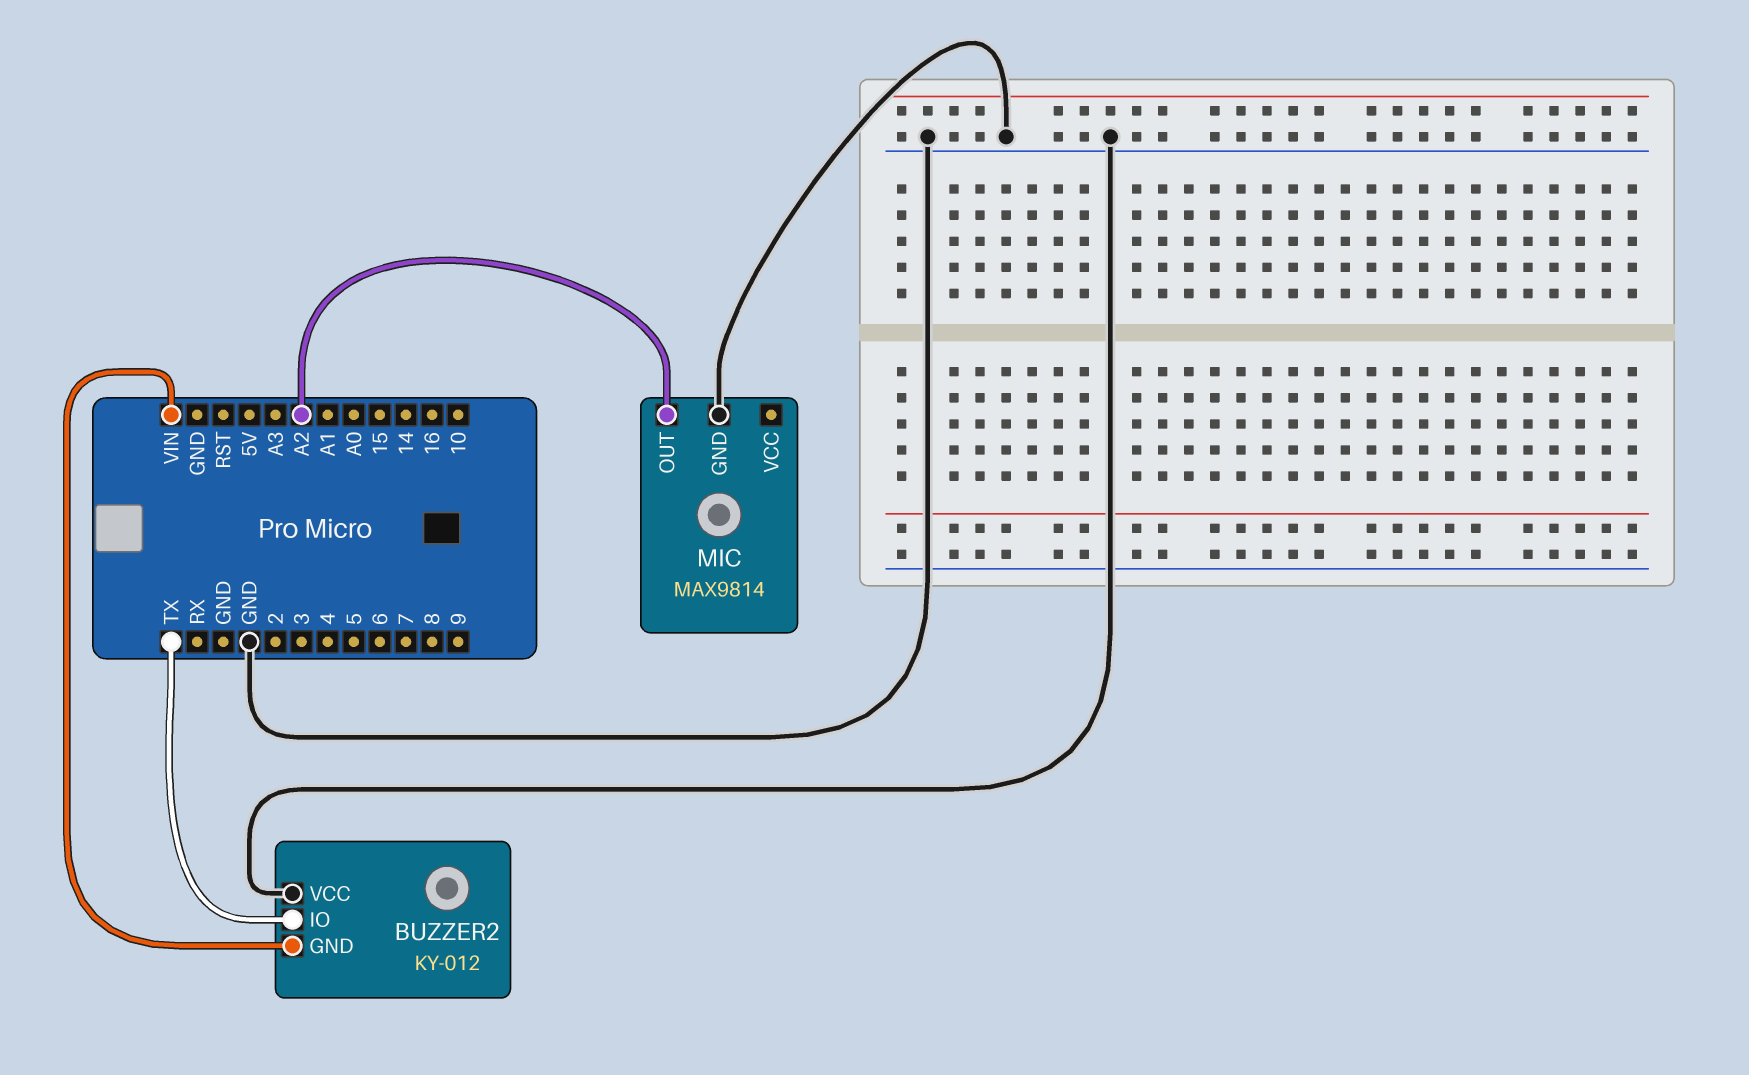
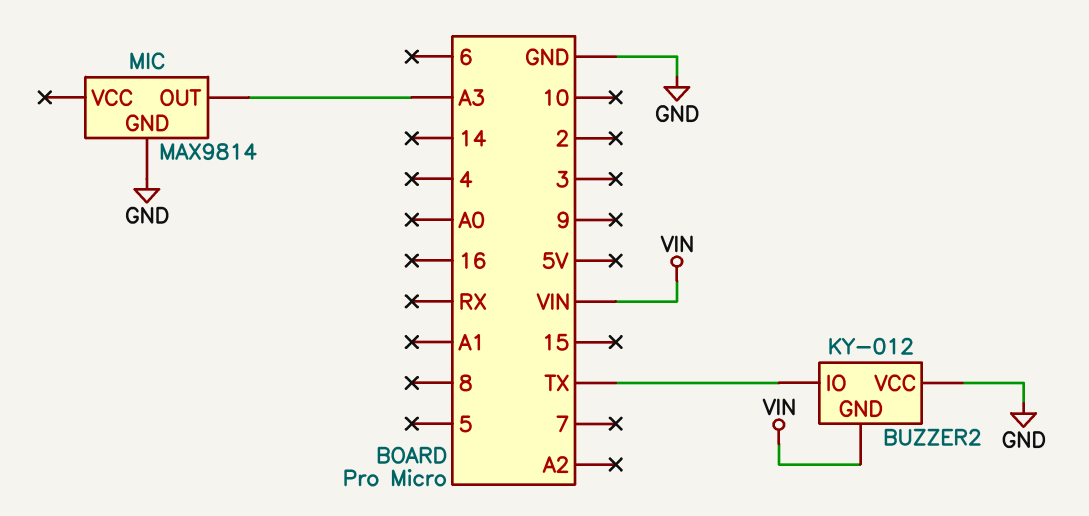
MIC pin OUT: A2 -> A3

